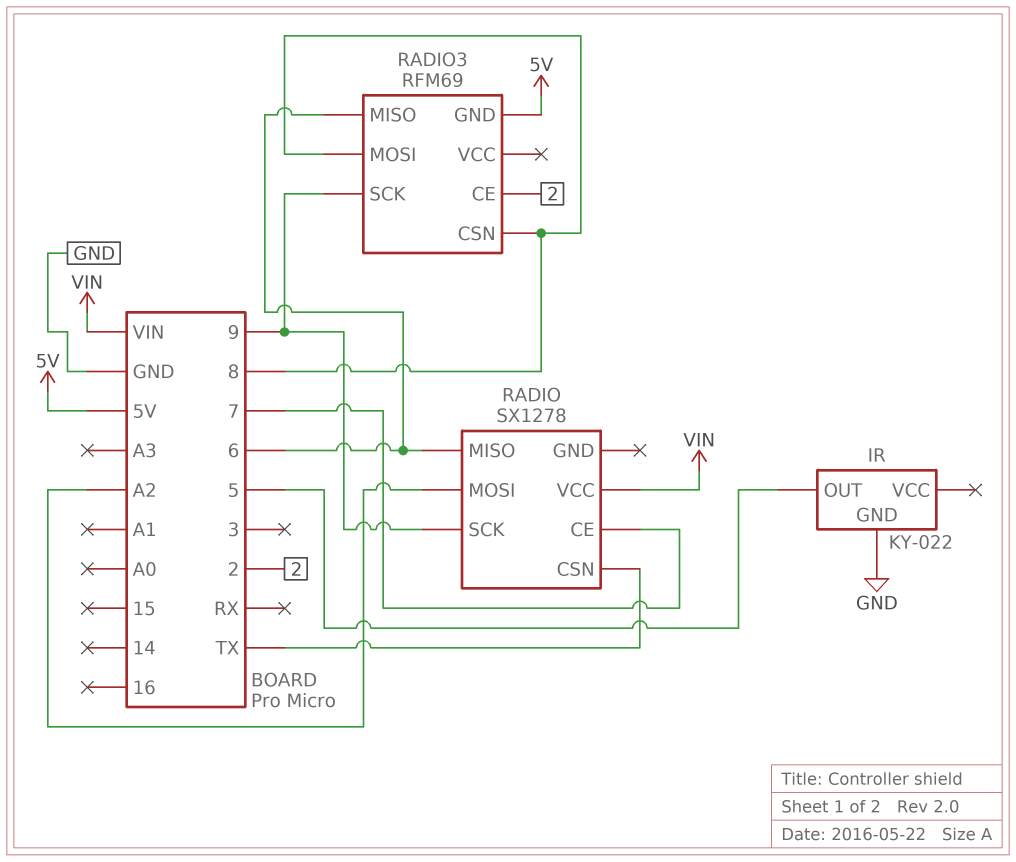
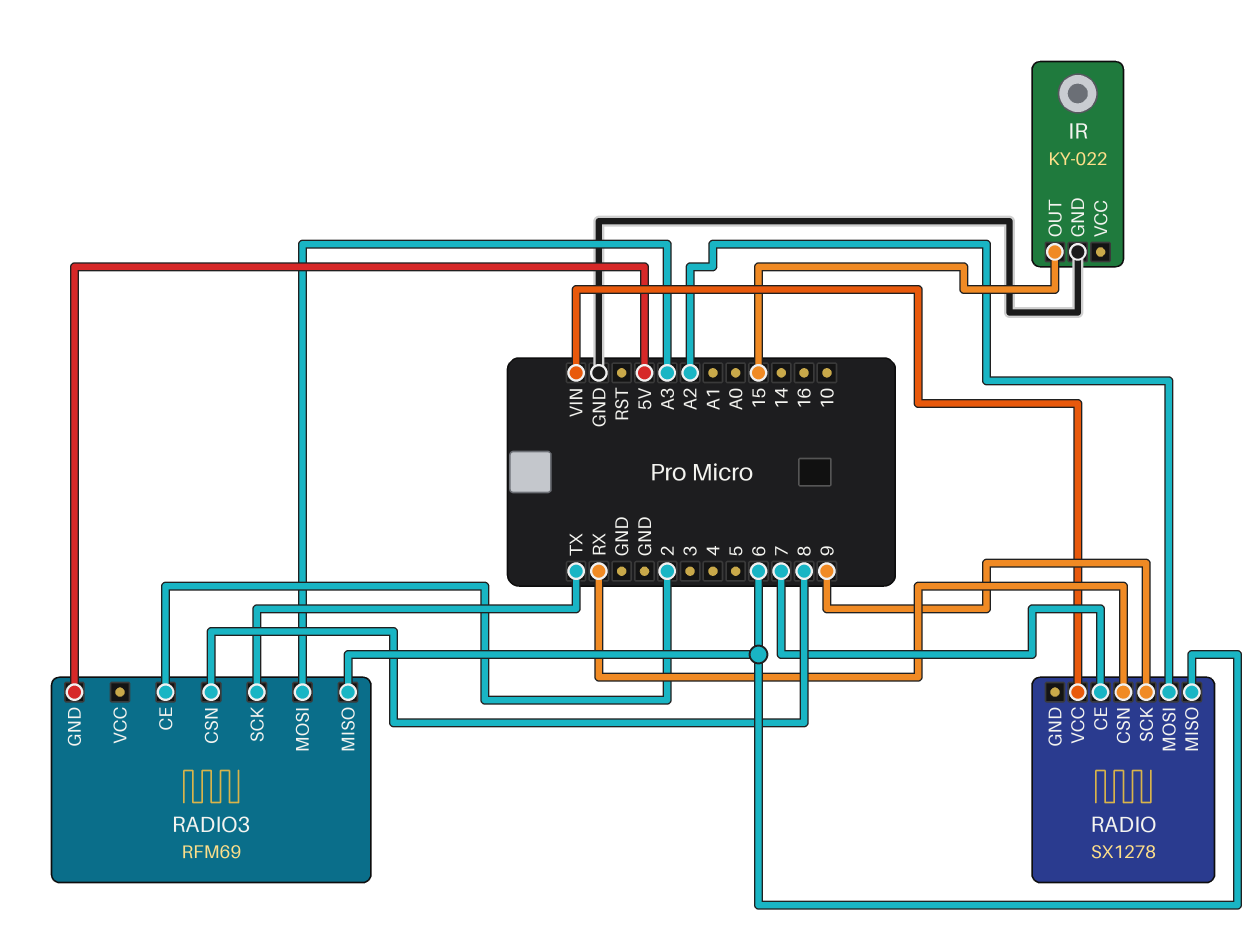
IR pin OUT: 5 -> 15
RADIO pin CSN: TX -> RX
RADIO3 pin MOSI: 8 -> A3
RADIO3 pin SCK: 9 -> TX

